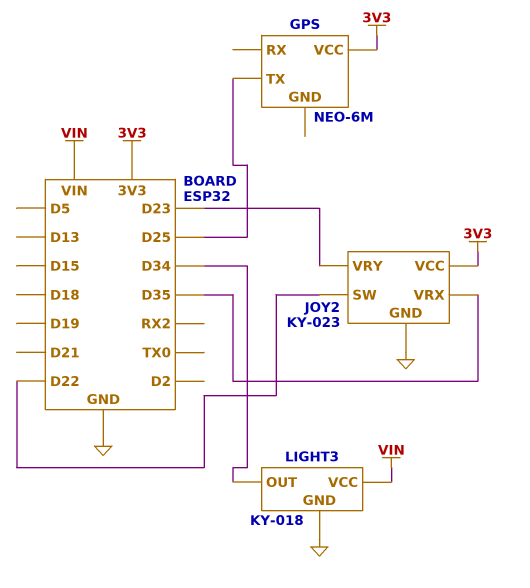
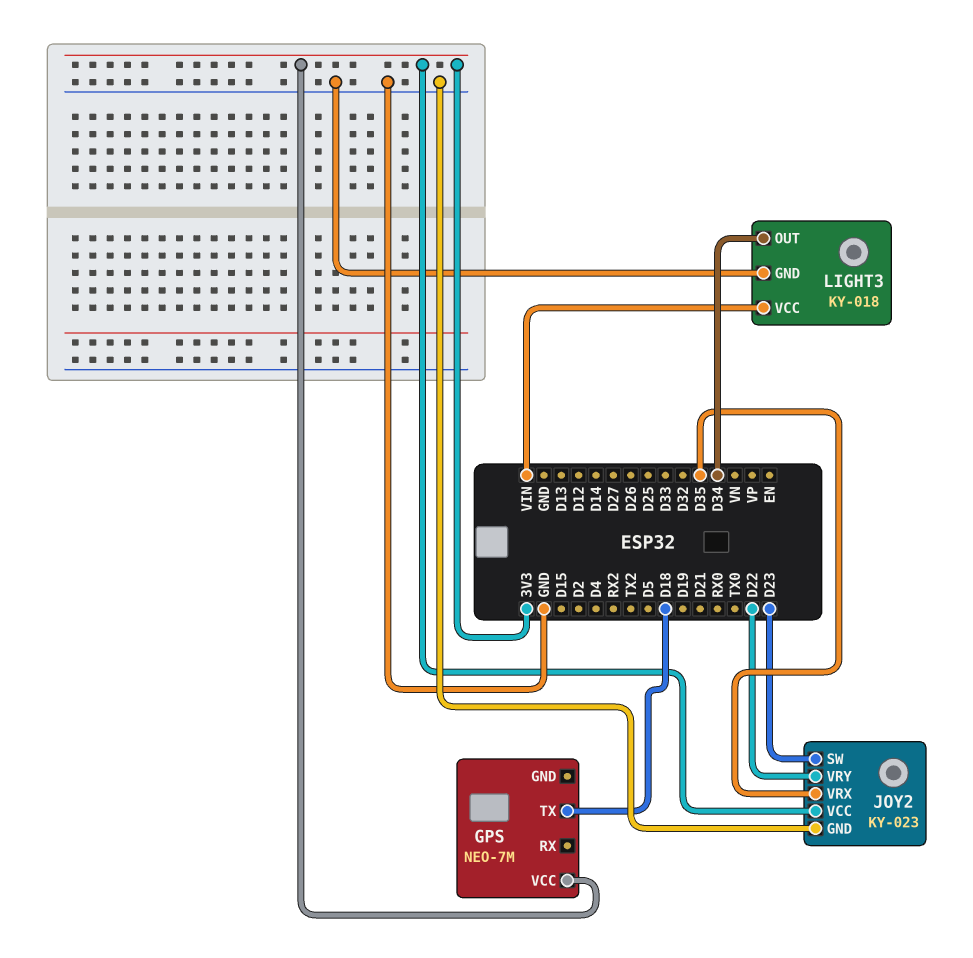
GPS: NEO-6M -> NEO-7M
GPS pin TX: D25 -> D18
JOY2 pin SW: D22 -> D23
JOY2 pin VRY: D23 -> D22

